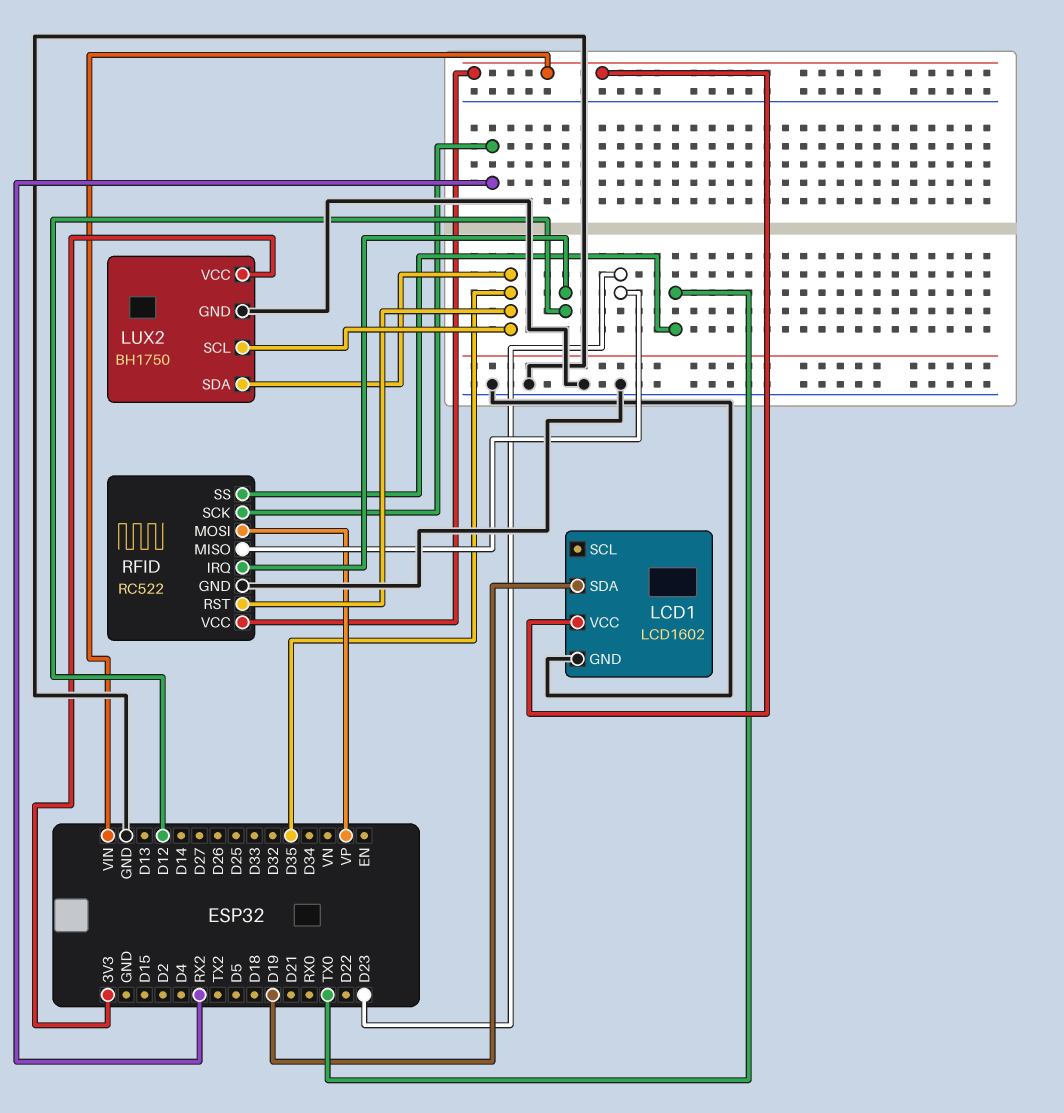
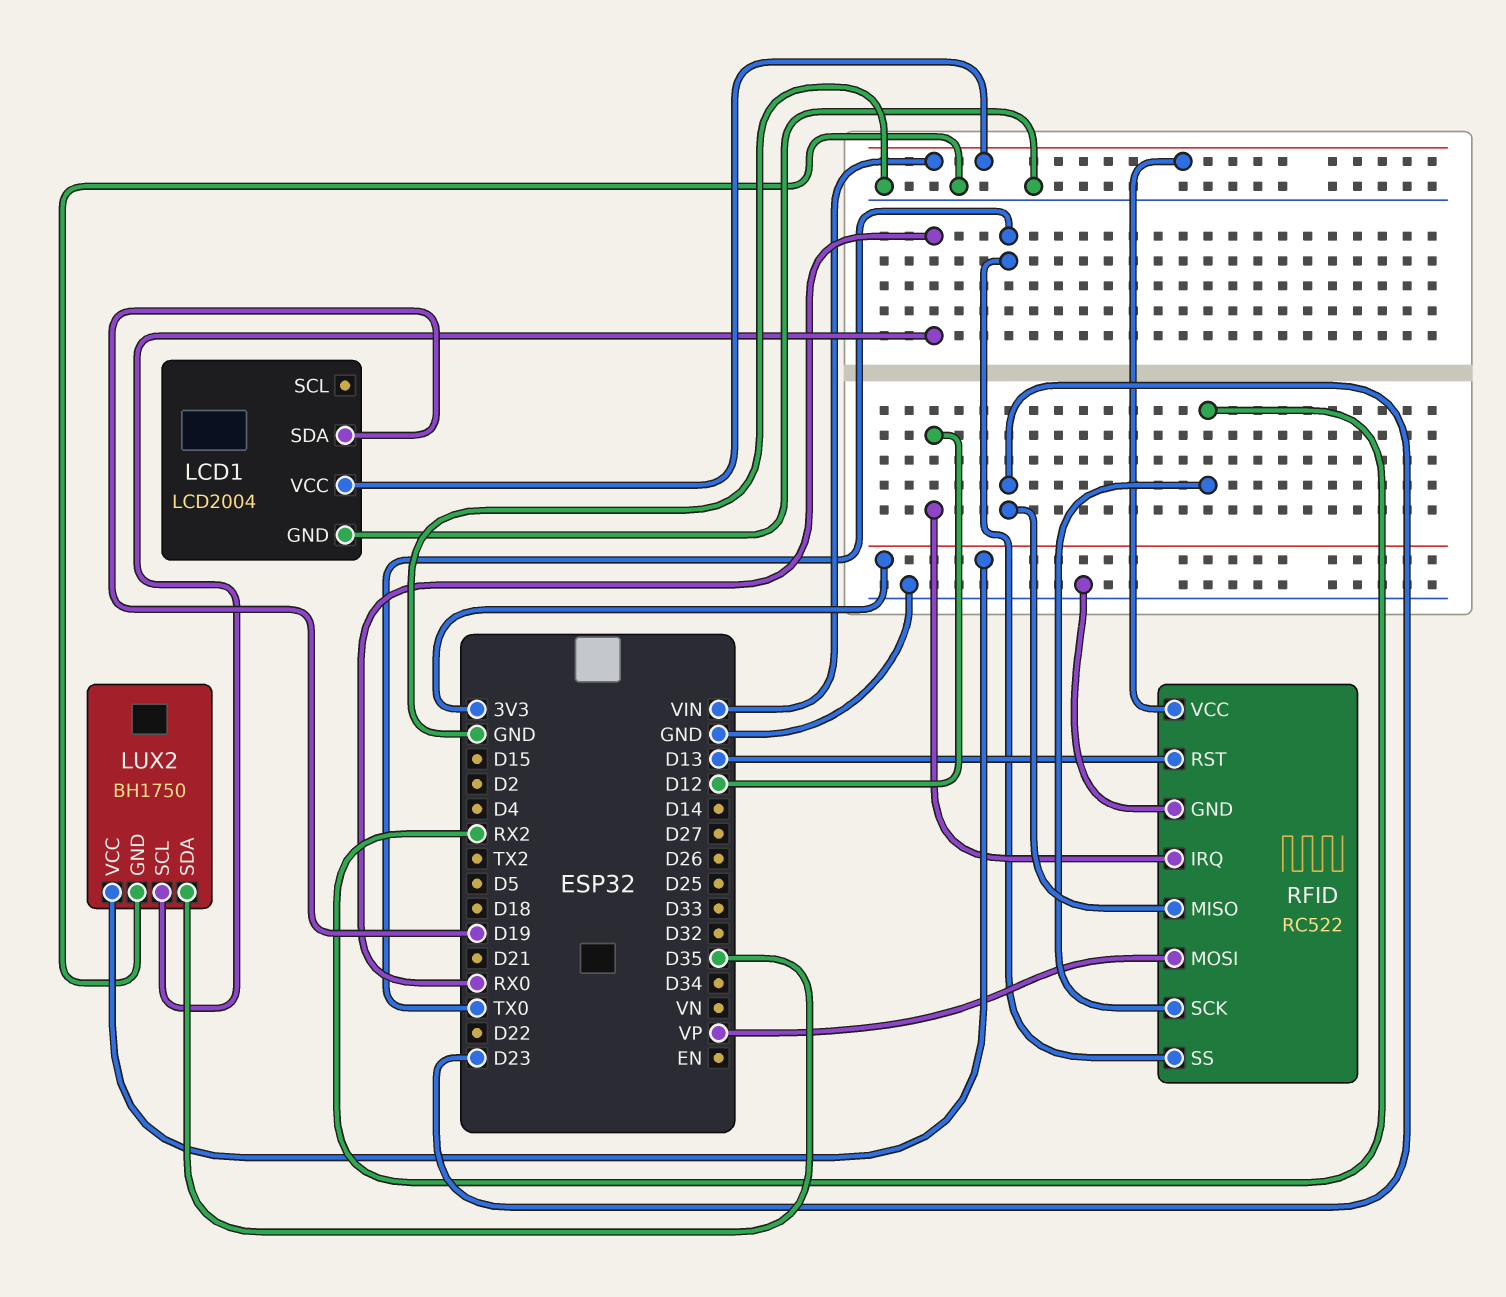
LCD1: LCD1602 -> LCD2004
LUX2 pin SCL: D35 -> RX0
RFID pin RST: D35 -> D13

